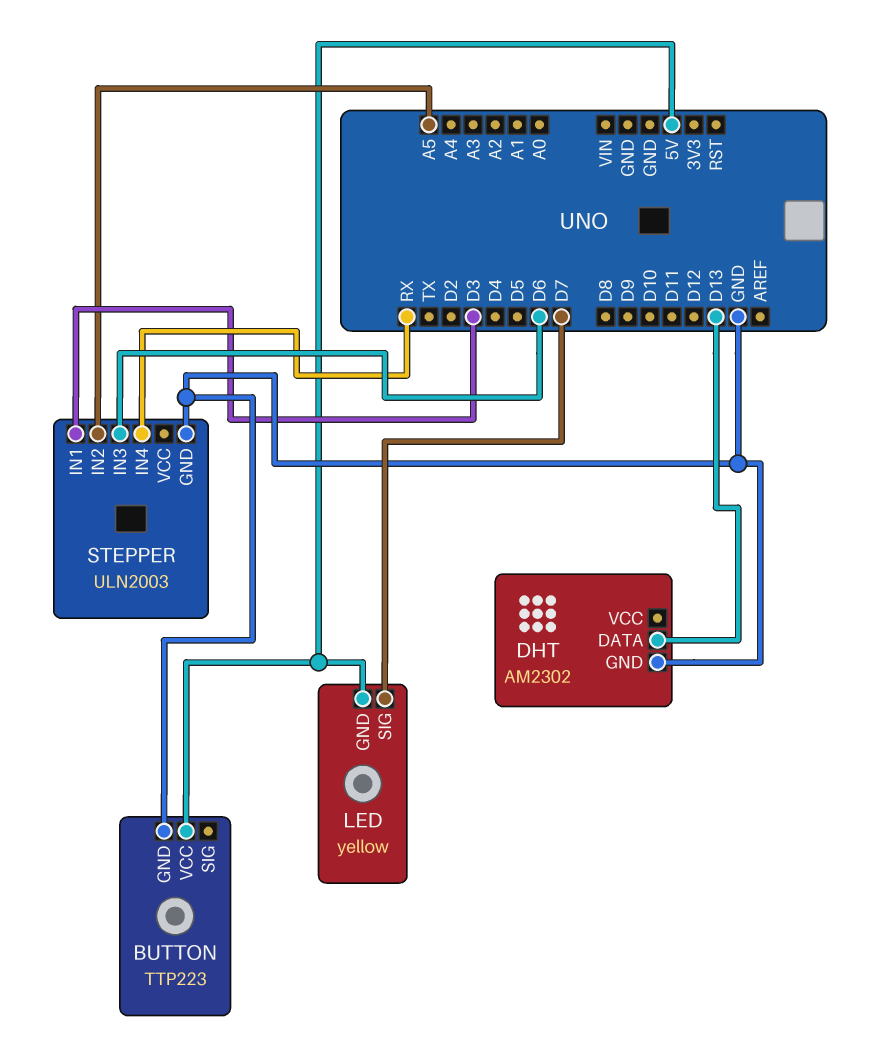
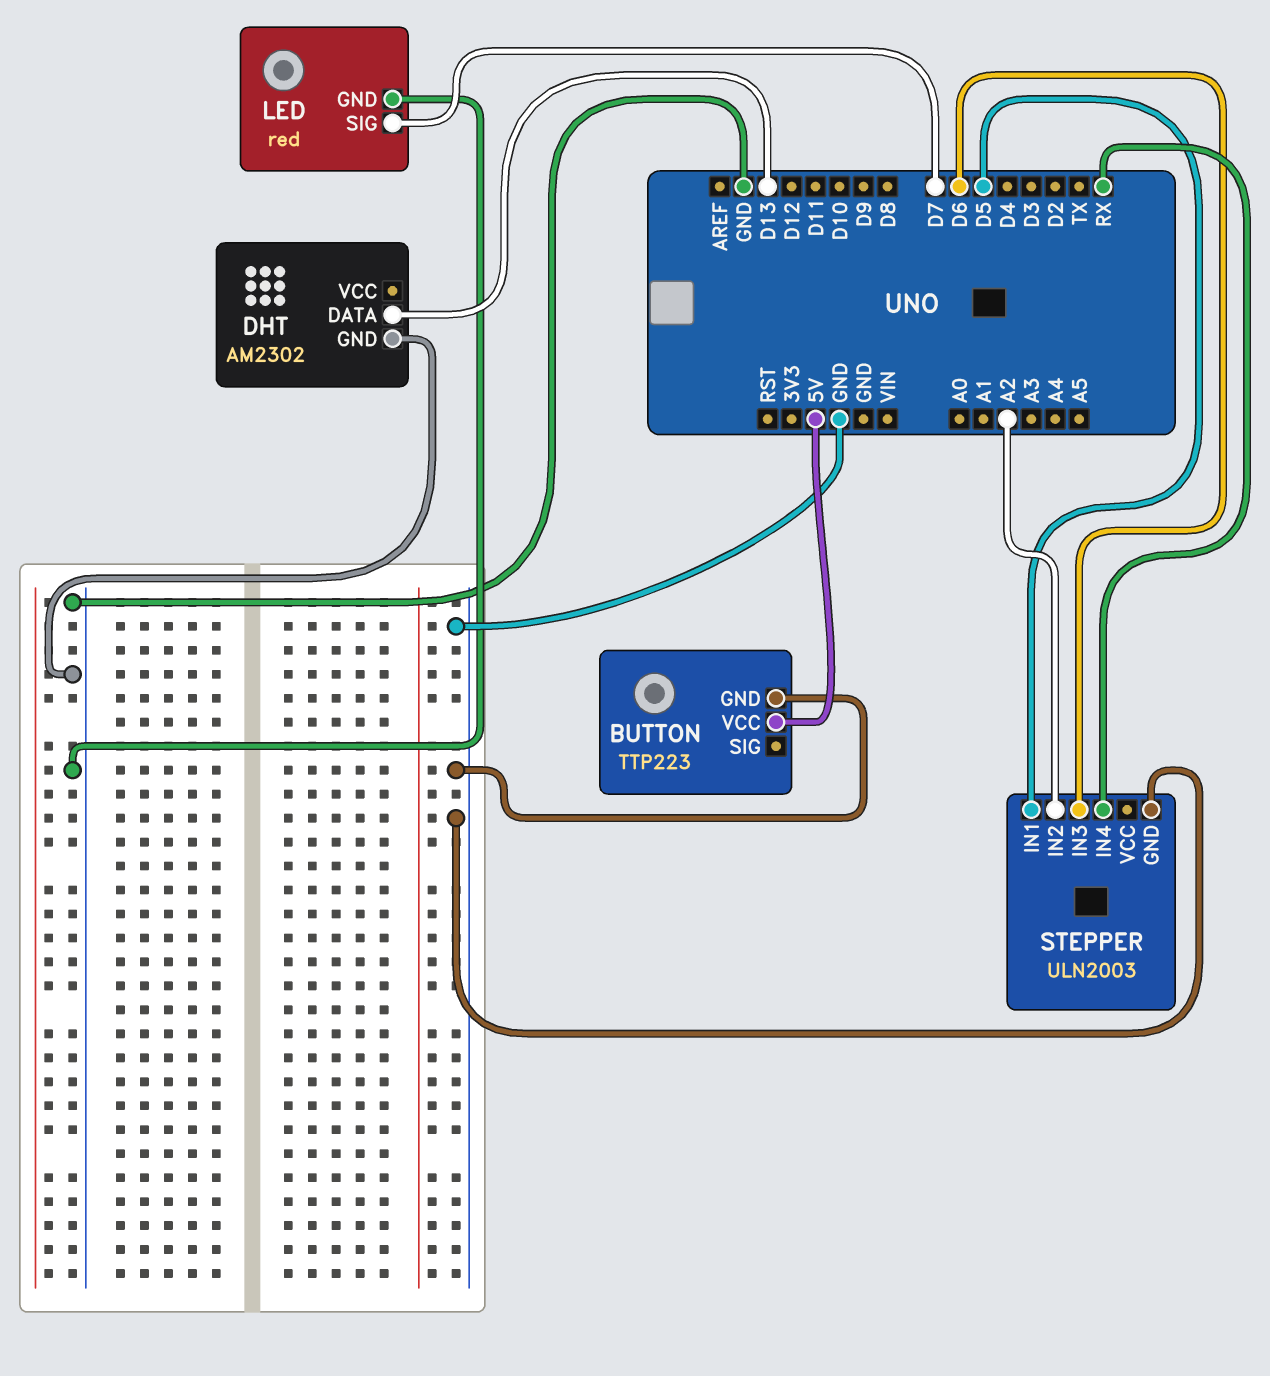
LED: yellow -> red
LED pin GND: 5V -> GND
STEPPER pin IN1: D3 -> D5
STEPPER pin IN2: A5 -> A2

